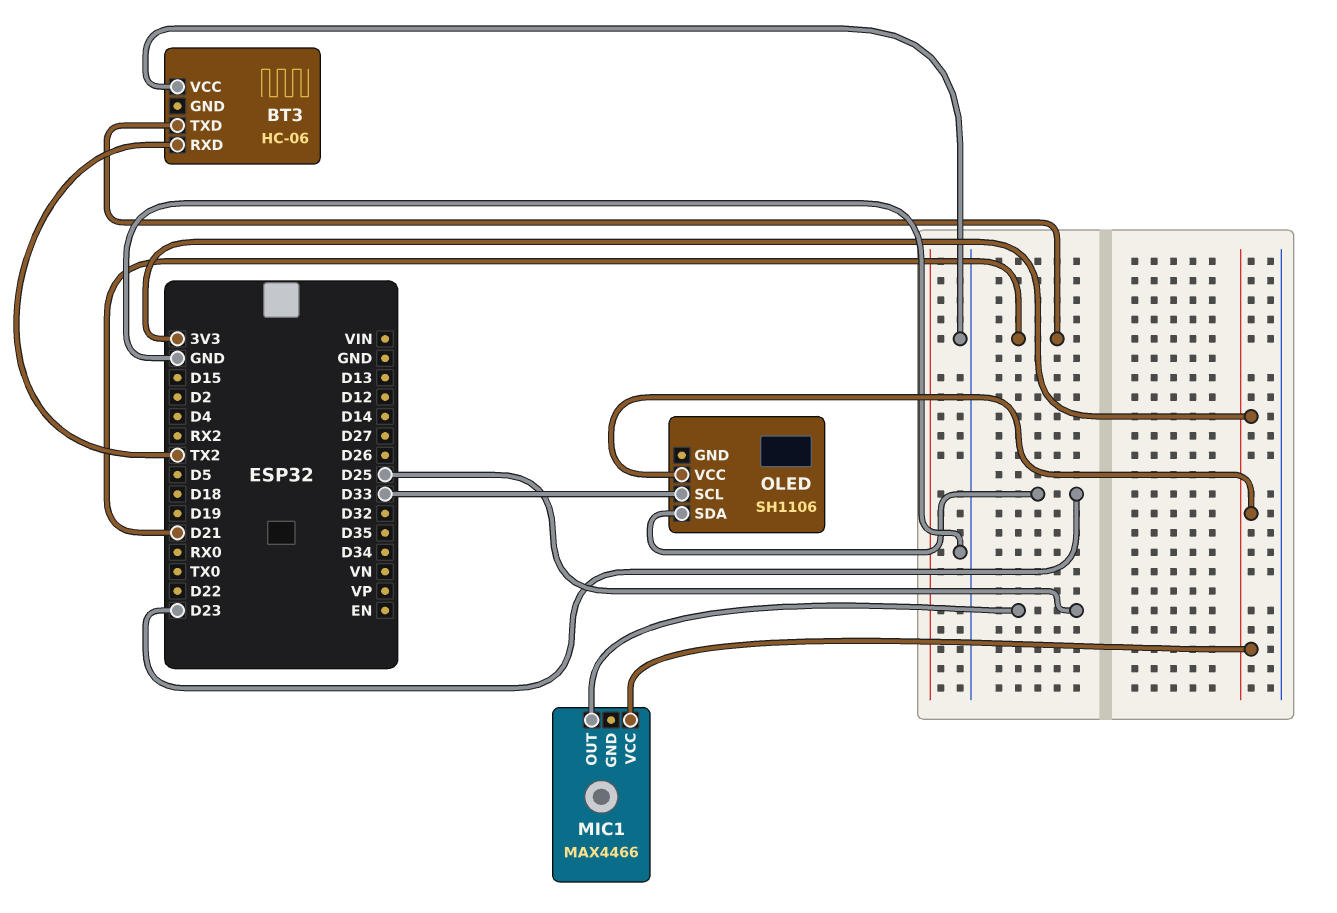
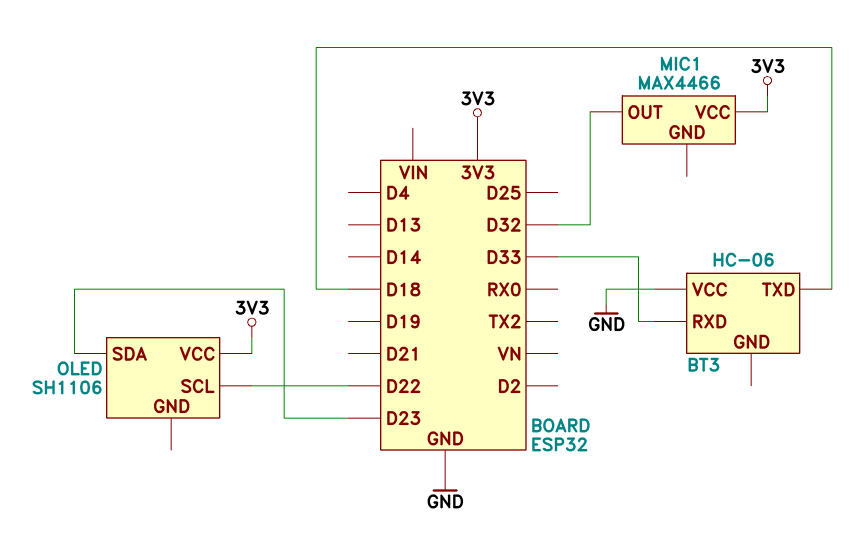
BT3 pin RXD: TX2 -> D33
BT3 pin TXD: D21 -> D18
MIC1 pin OUT: D25 -> D32
OLED pin SCL: D33 -> D22

